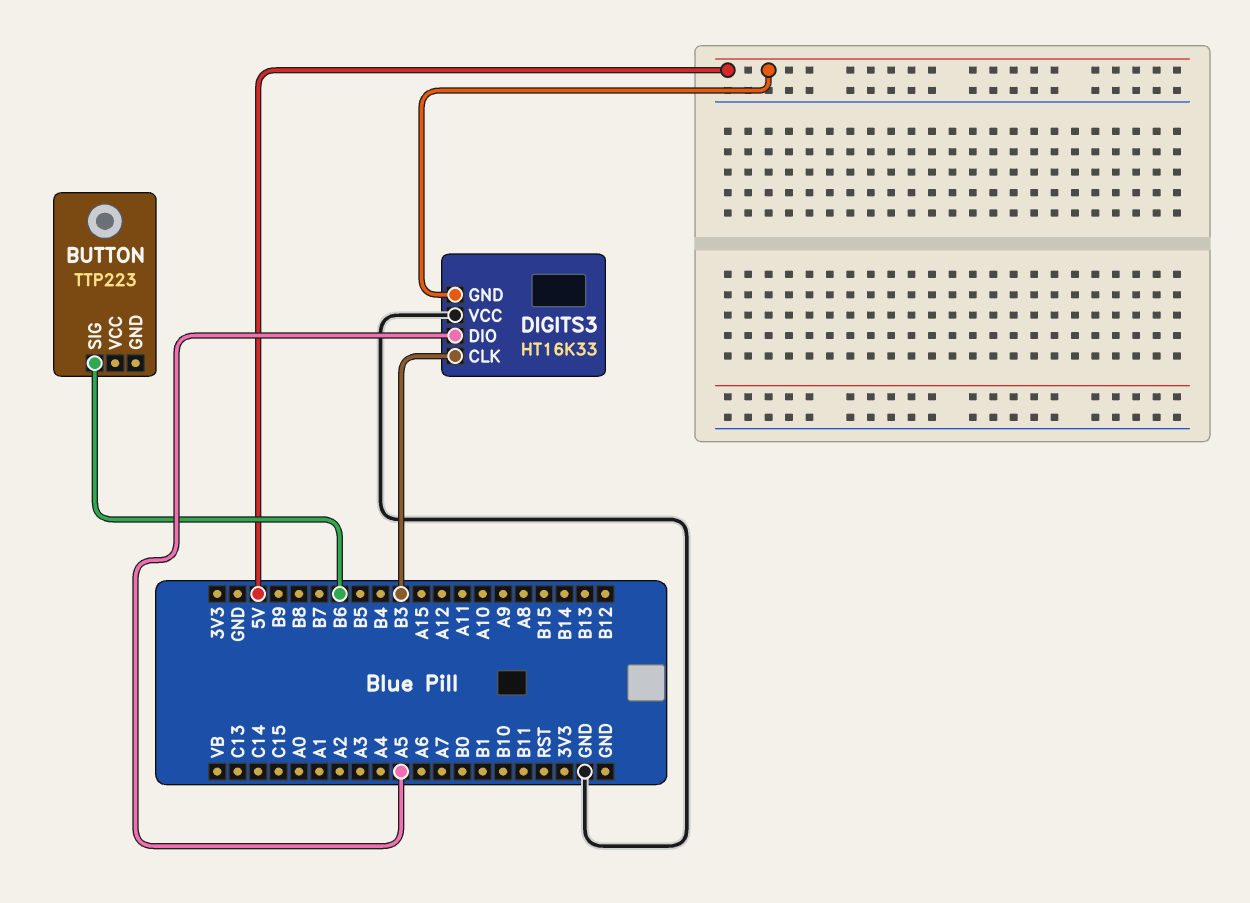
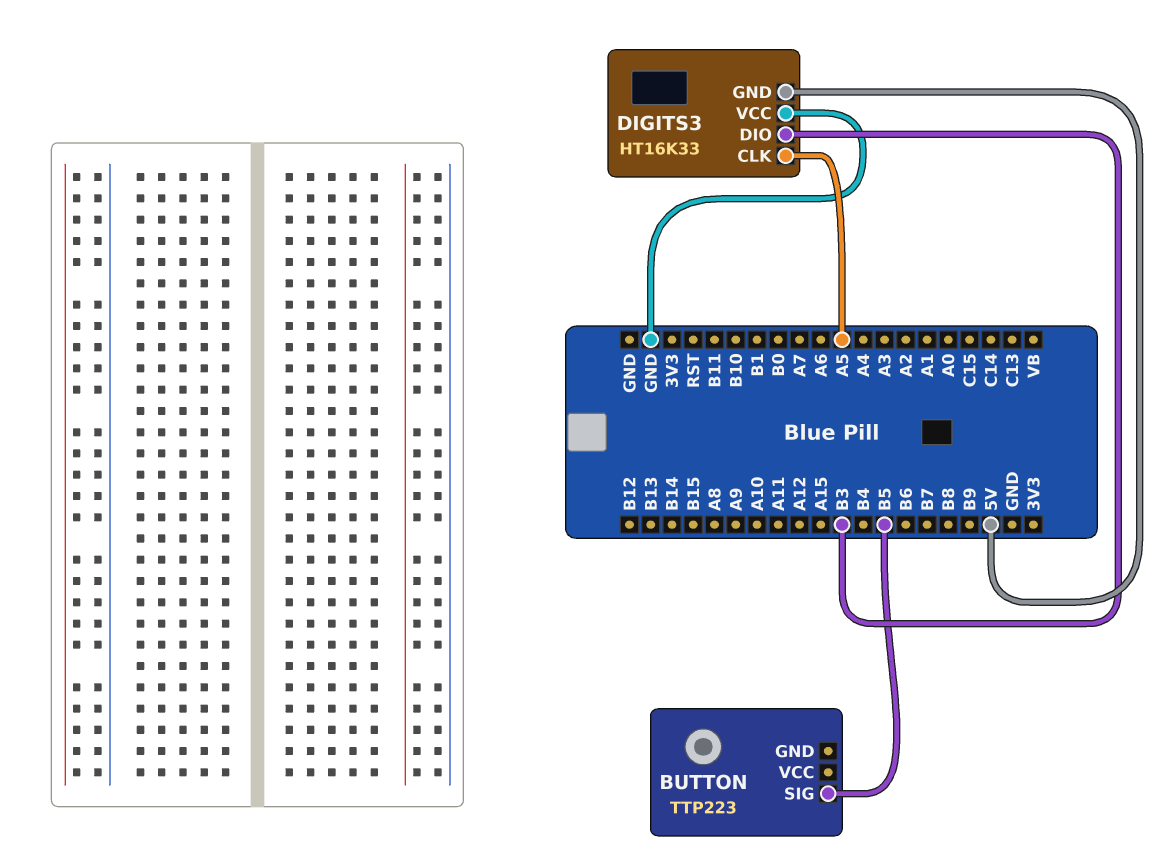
BUTTON pin SIG: B6 -> B5
DIGITS3 pin CLK: B3 -> A5
DIGITS3 pin DIO: A5 -> B3

